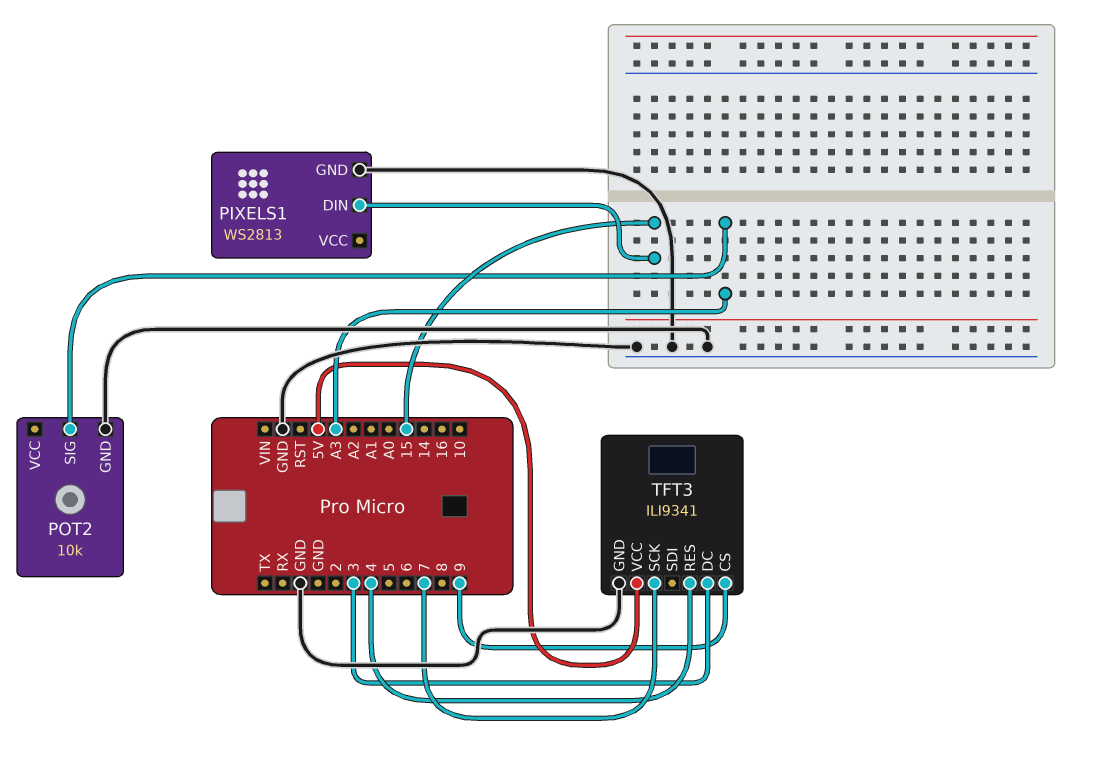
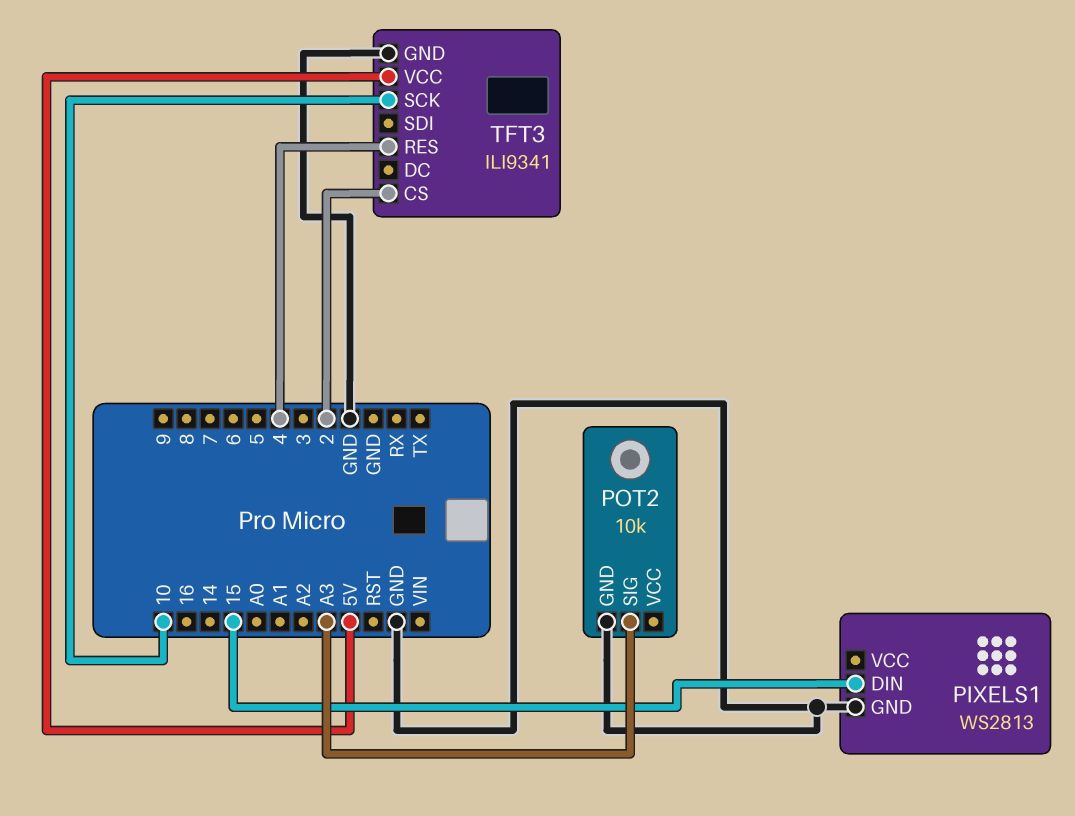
TFT3 pin CS: 9 -> 2
TFT3 pin DC: 3 -> none
TFT3 pin SCK: 7 -> 10

